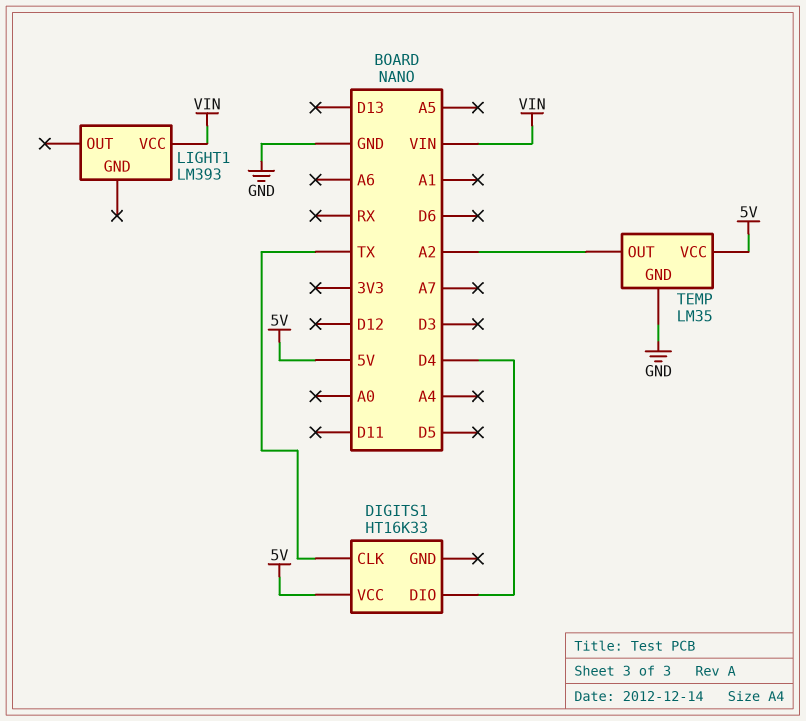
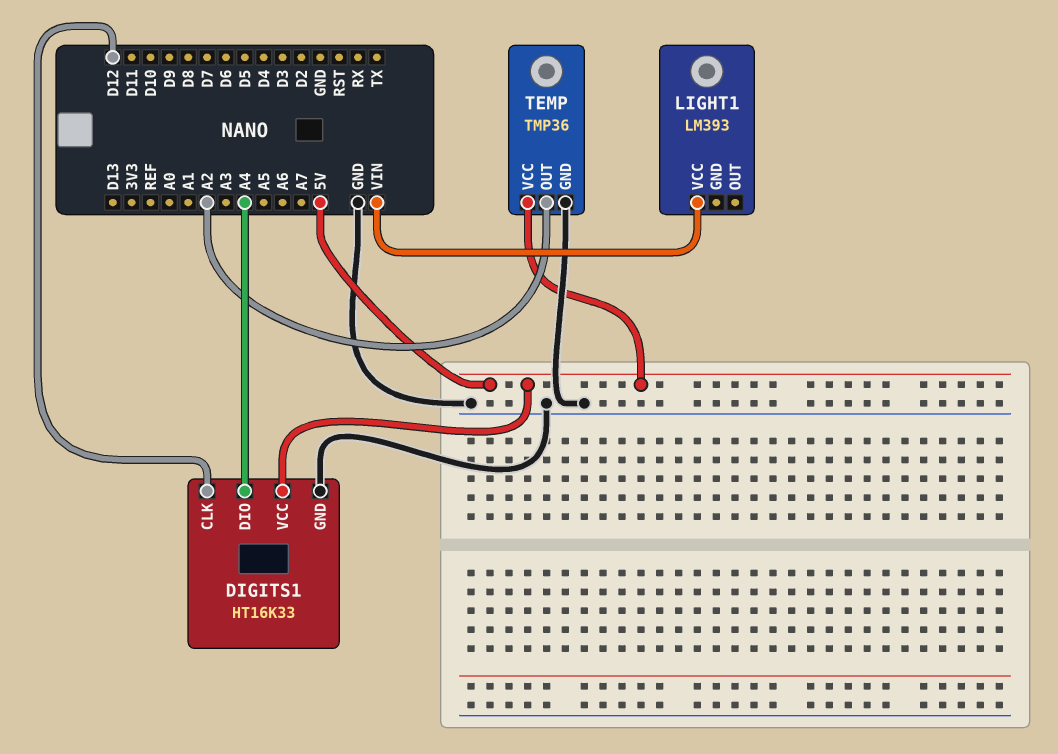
DIGITS1 pin CLK: TX -> D12
DIGITS1 pin DIO: D4 -> A4
DIGITS1 pin GND: none -> GND
TEMP: LM35 -> TMP36

